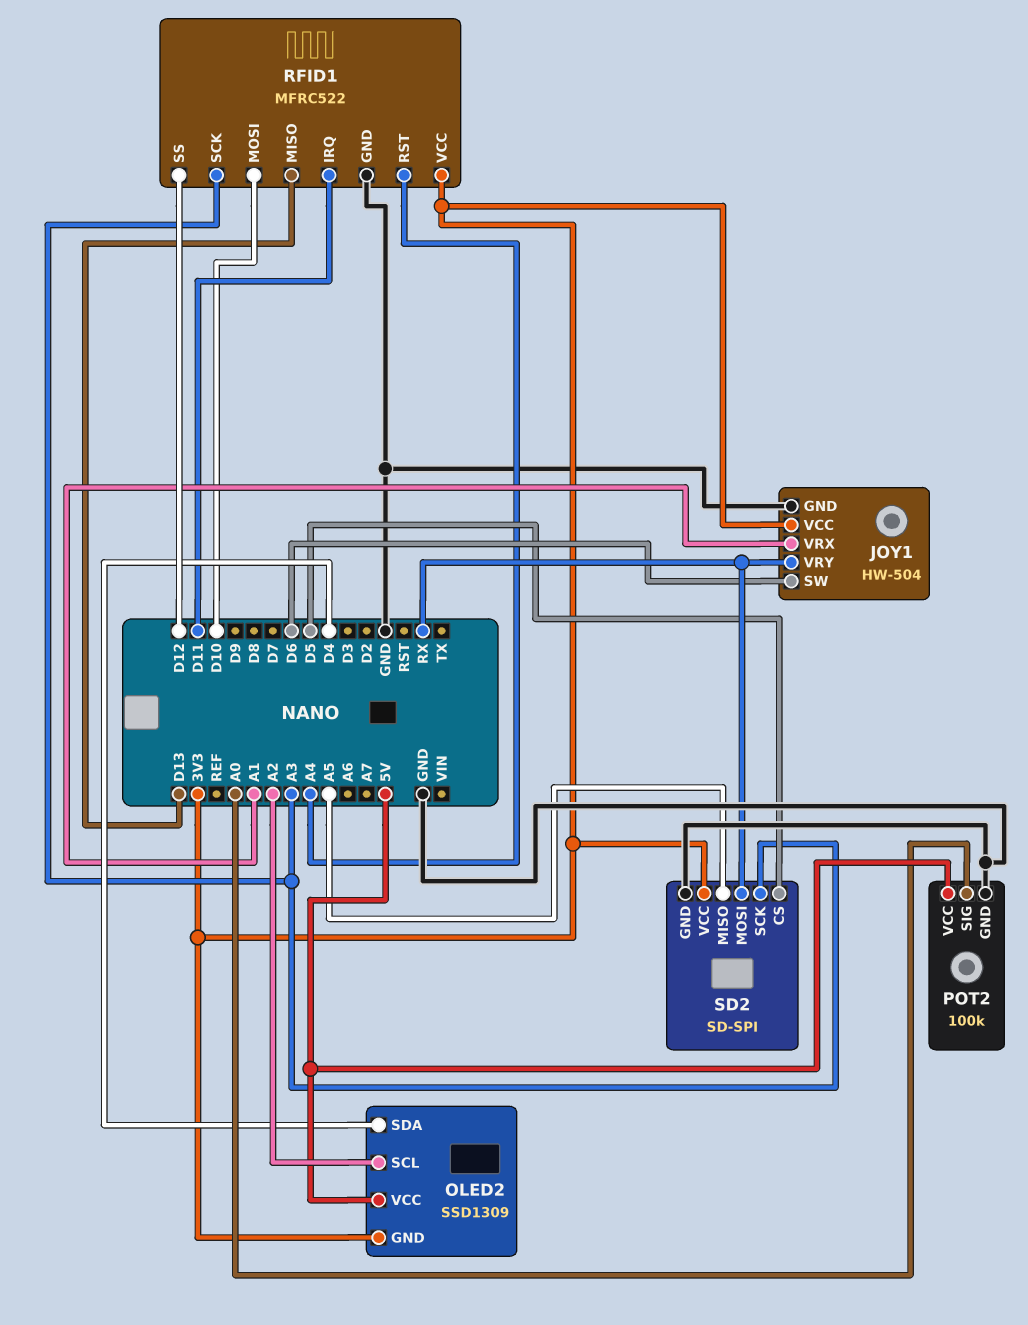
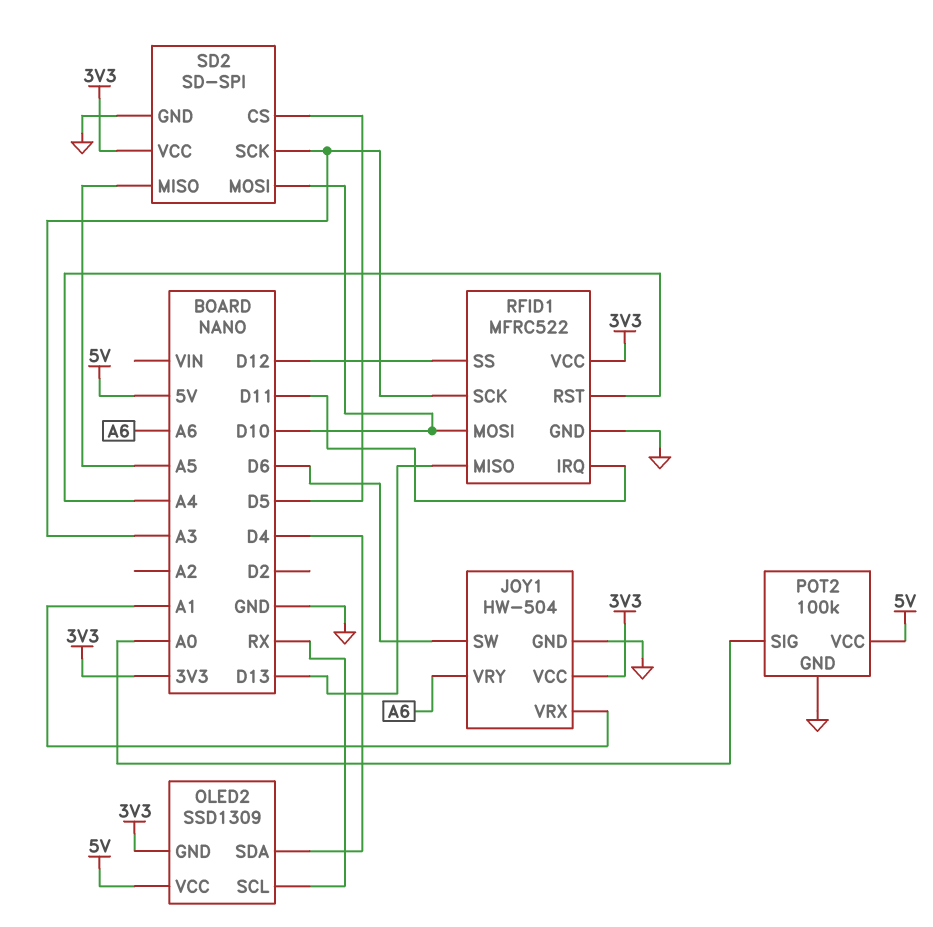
JOY1 pin VRY: RX -> A6
OLED2 pin SCL: A2 -> RX
SD2 pin MOSI: RX -> D10

